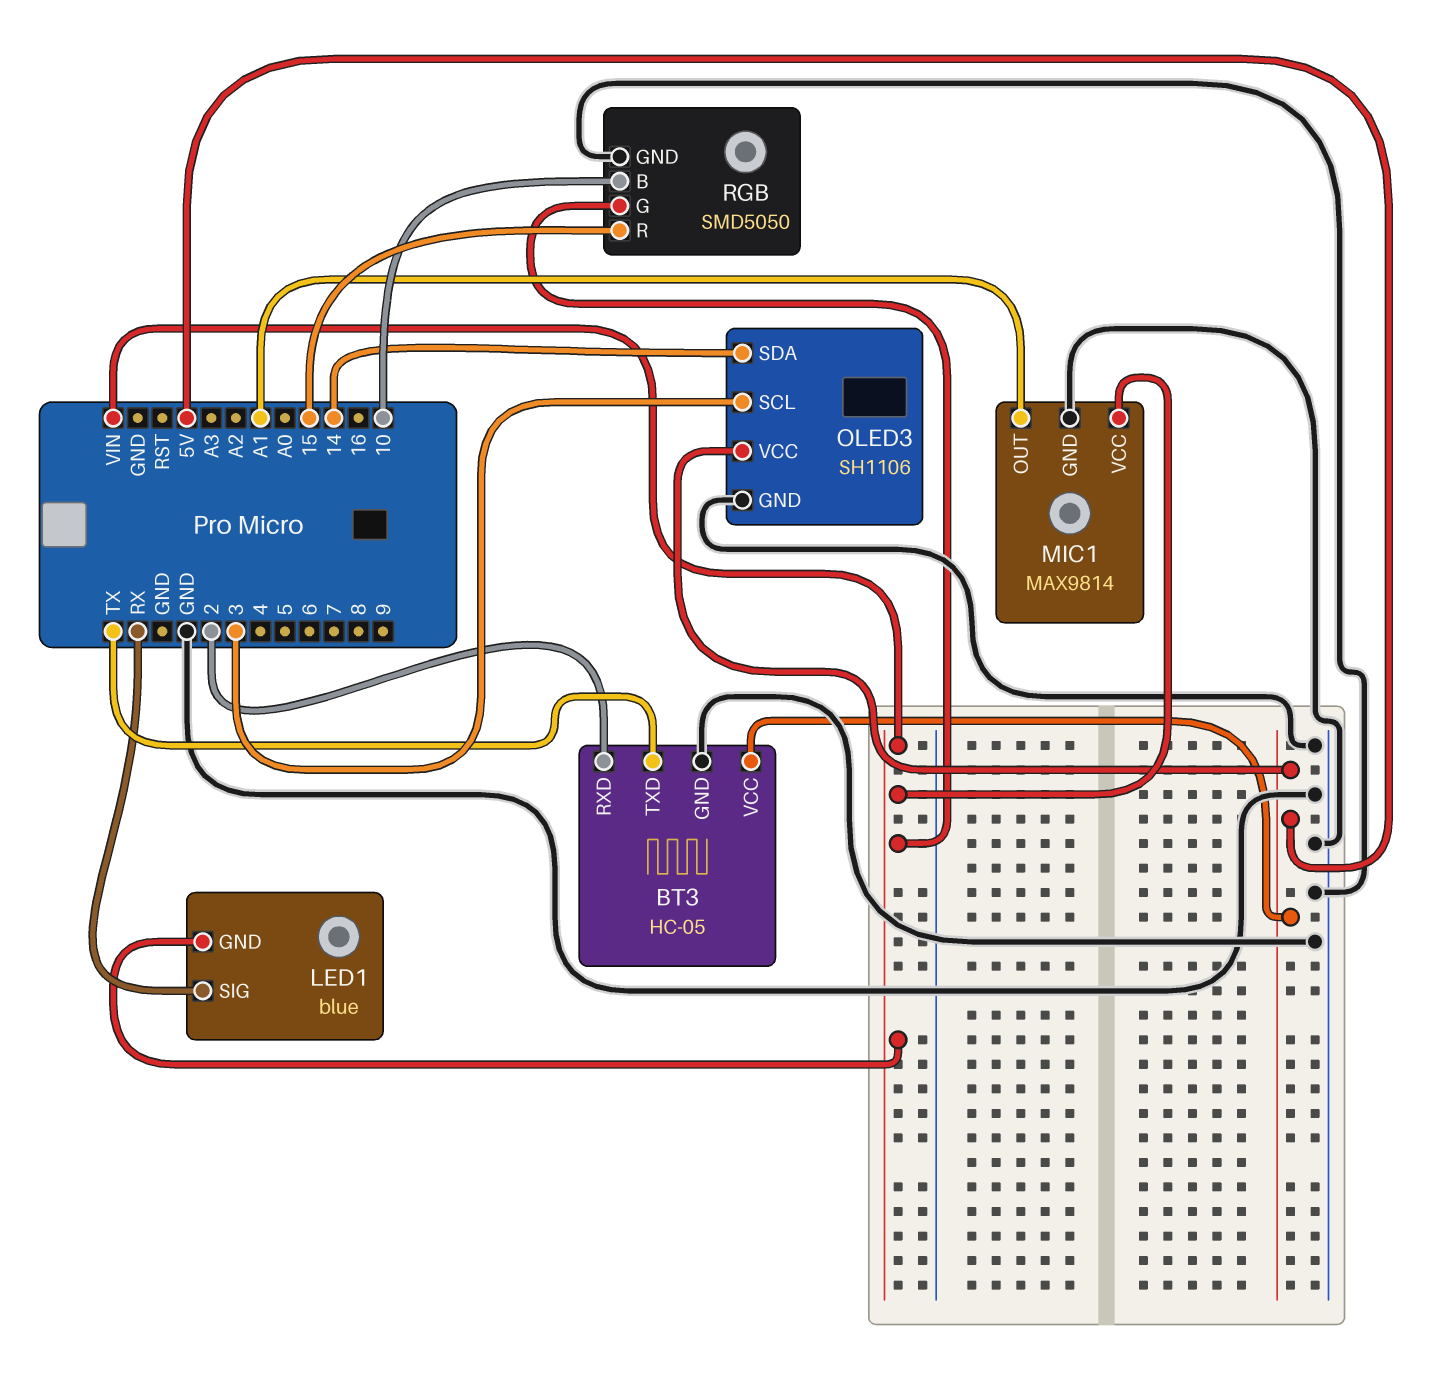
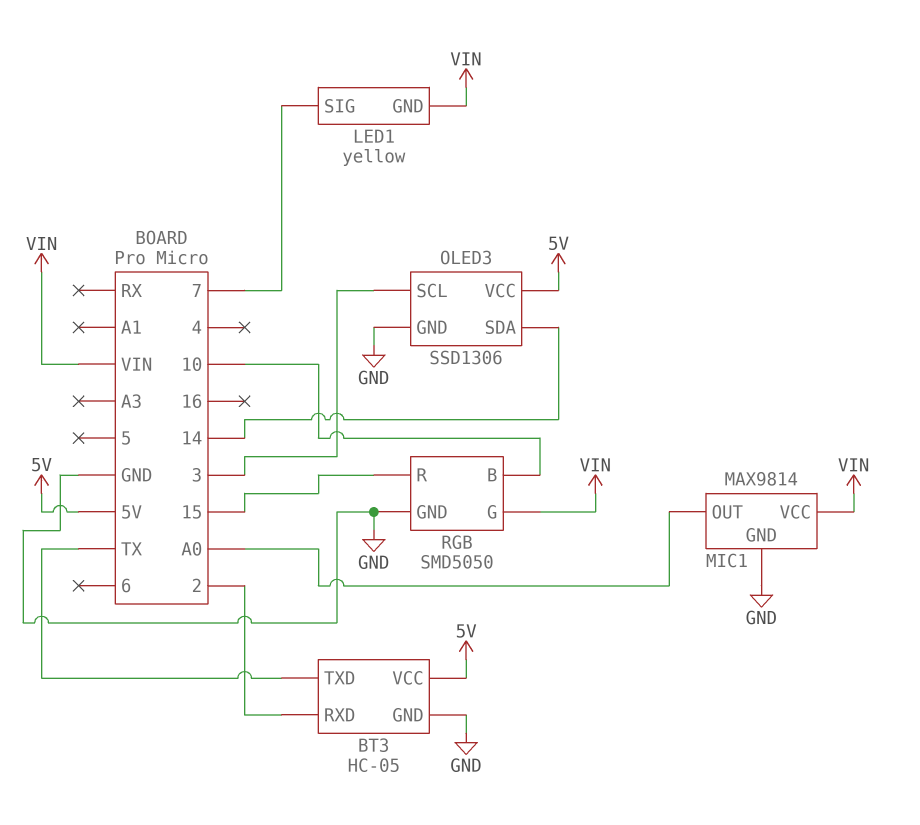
LED1: blue -> yellow
LED1 pin SIG: RX -> 7
MIC1 pin OUT: A1 -> A0
OLED3: SH1106 -> SSD1306

